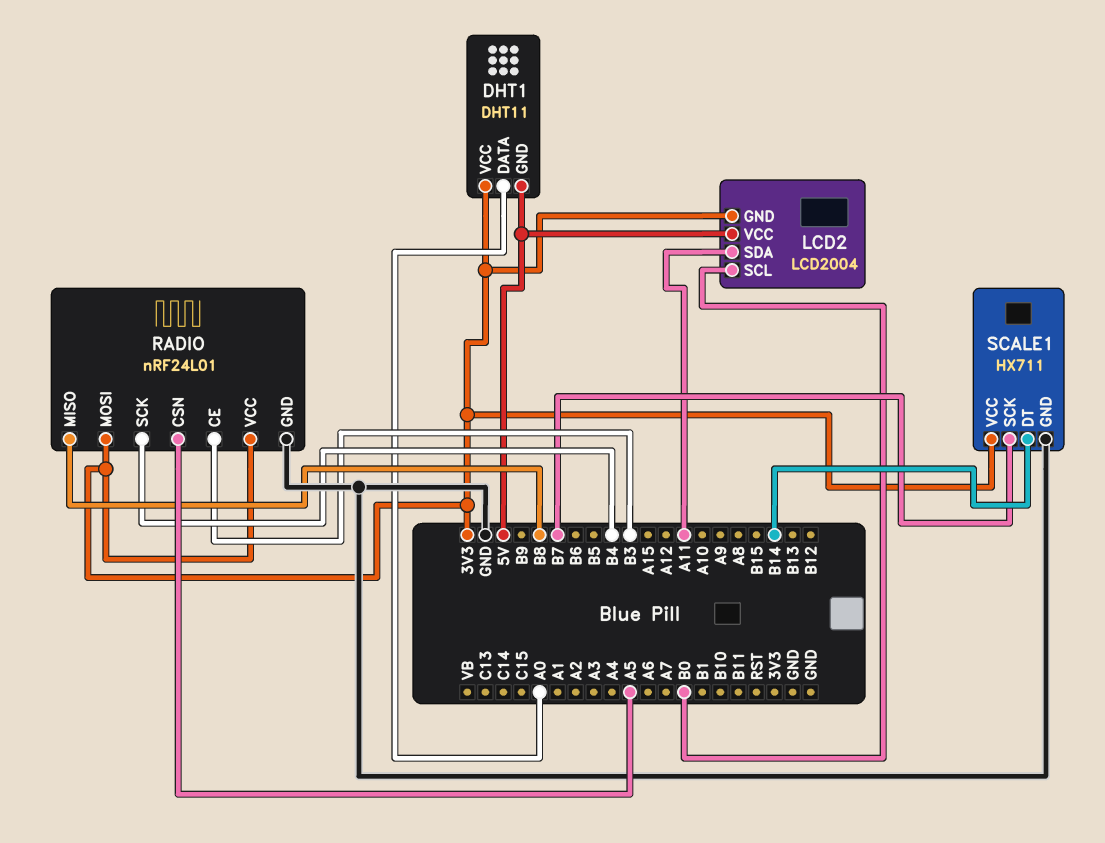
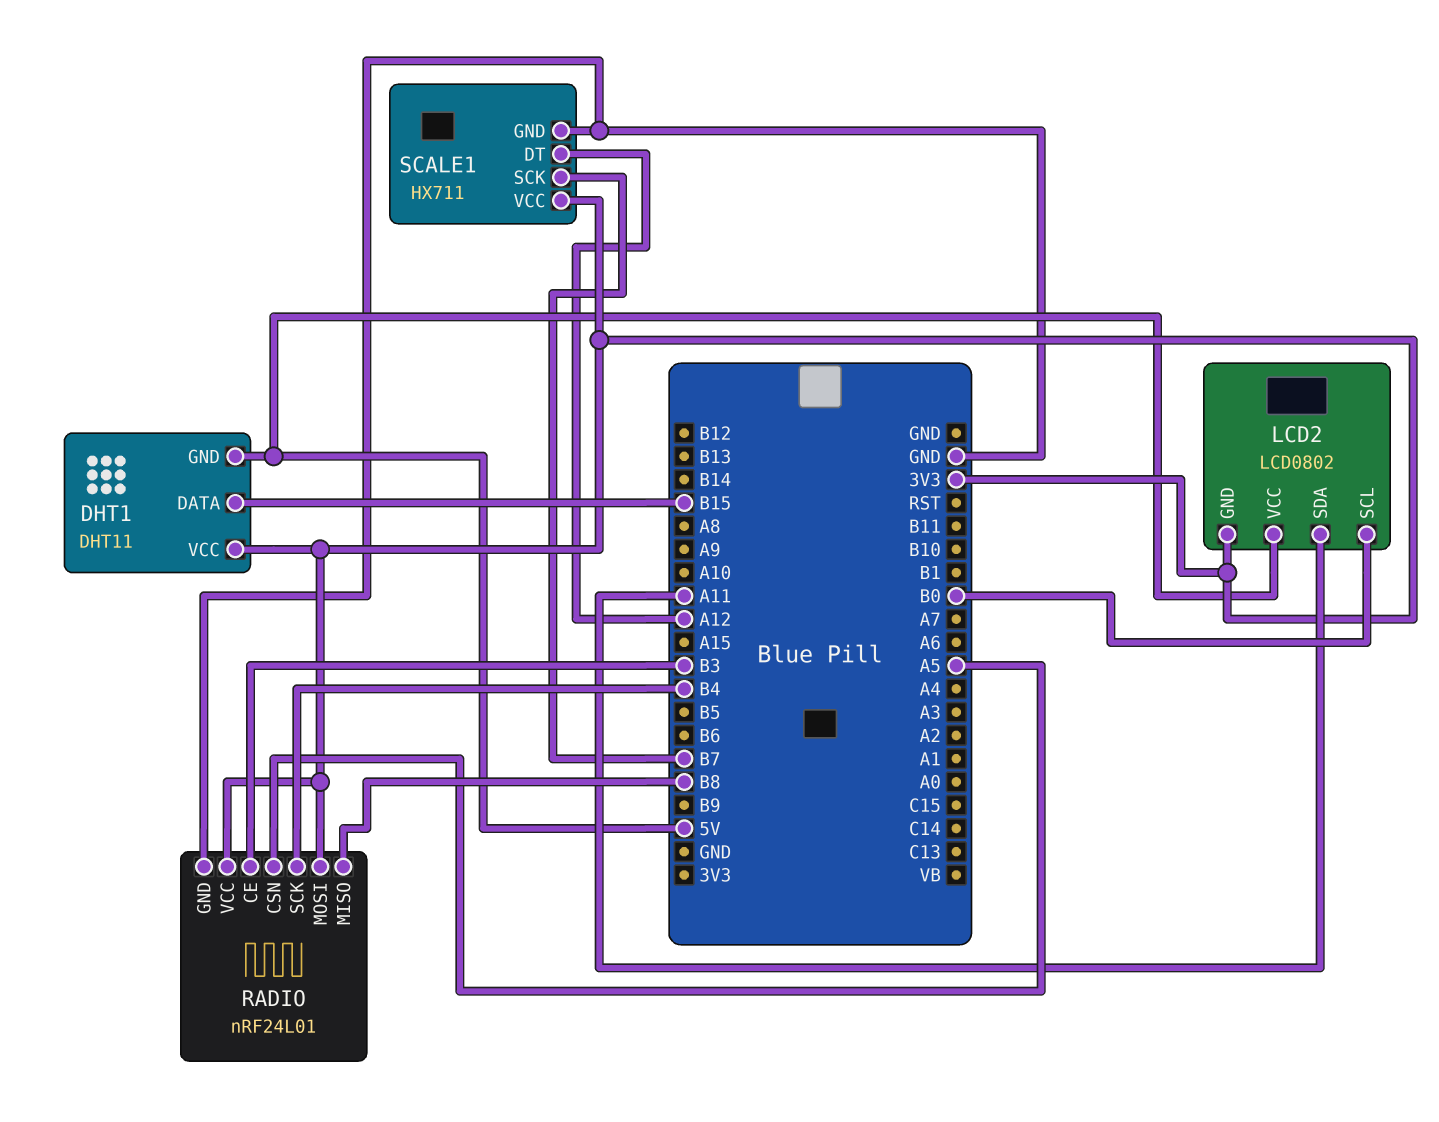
DHT1 pin DATA: A0 -> B15
LCD2: LCD2004 -> LCD0802
SCALE1 pin DT: B14 -> A12

